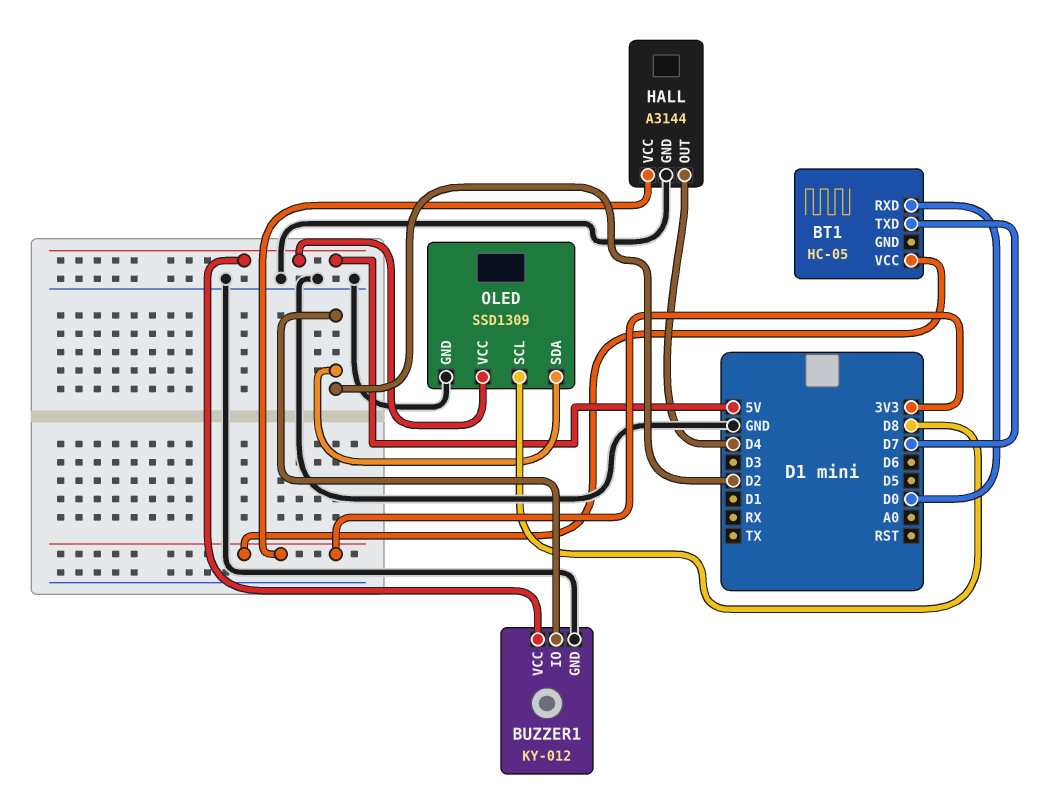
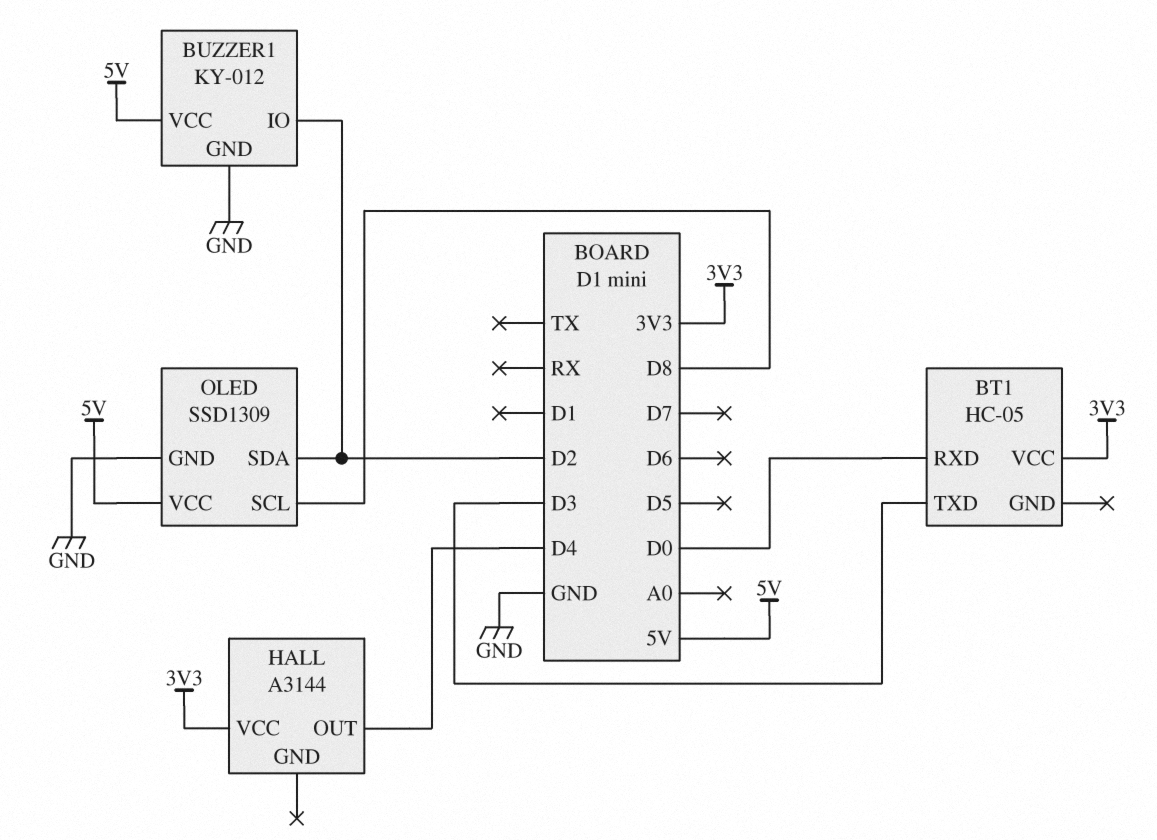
BT1 pin TXD: D7 -> D3
HALL pin GND: GND -> none

